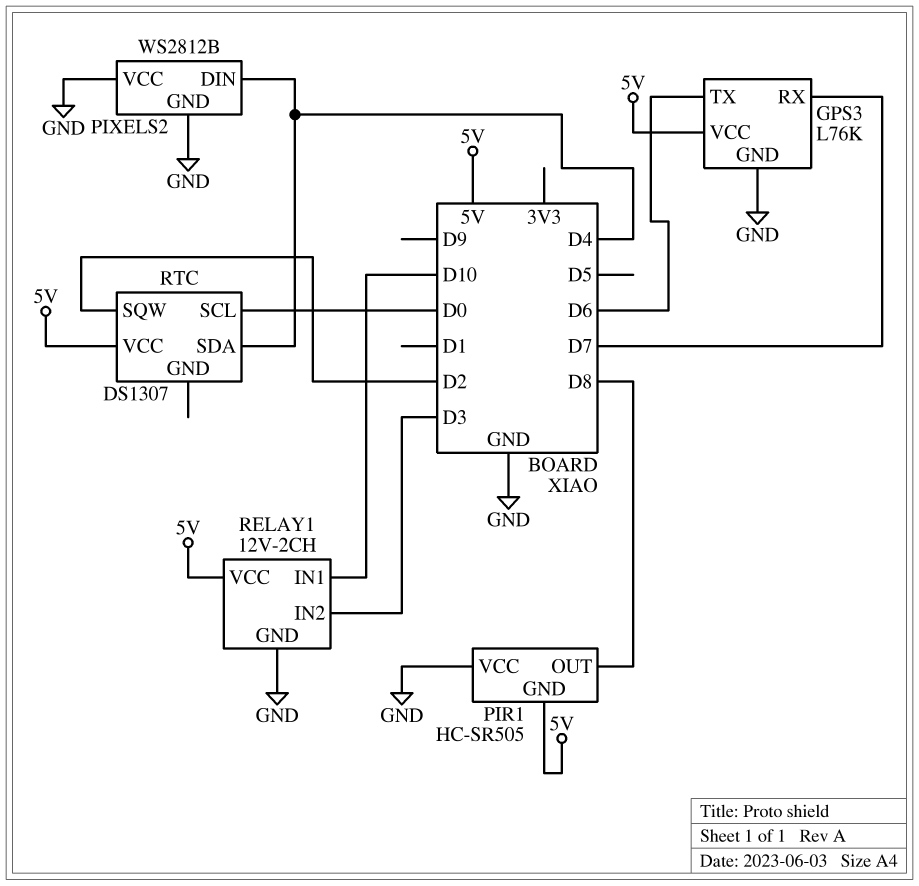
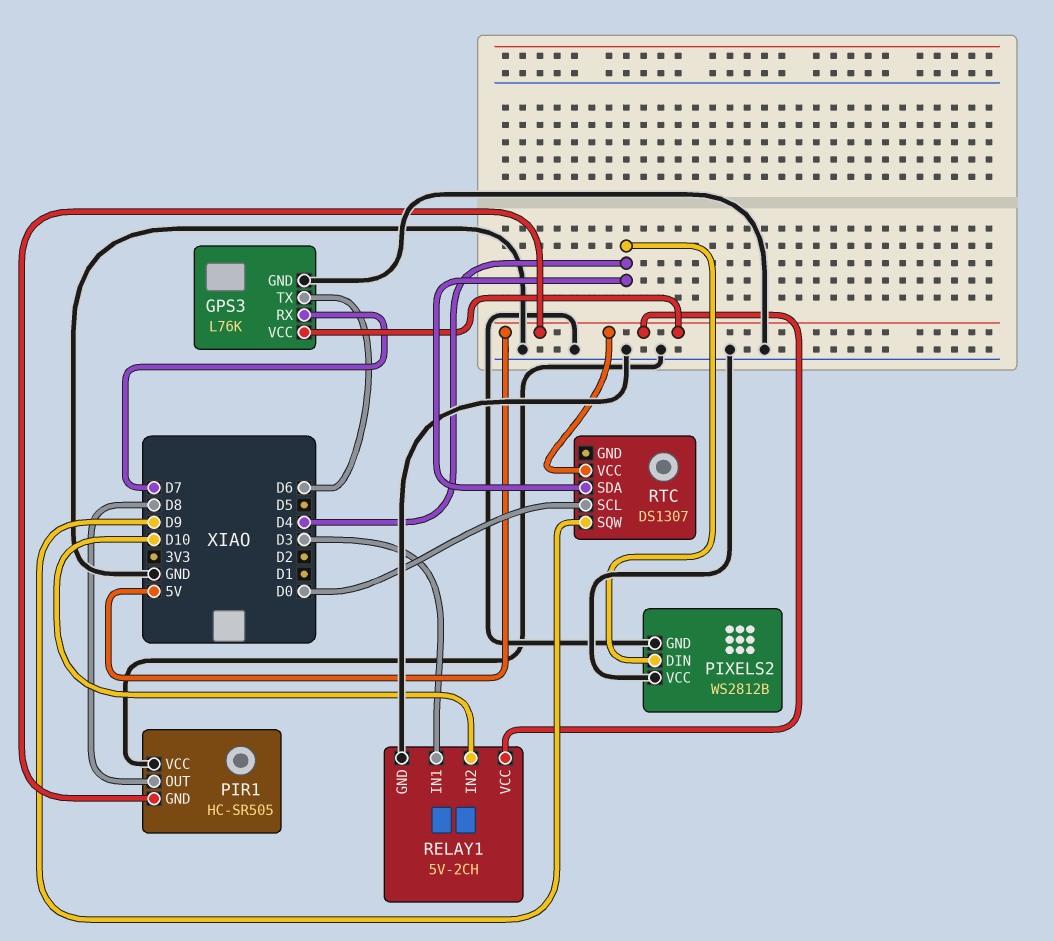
RELAY1: 12V-2CH -> 5V-2CH
RELAY1 pin IN1: D10 -> D3
RELAY1 pin IN2: D3 -> D10
RTC pin SQW: D2 -> D9

